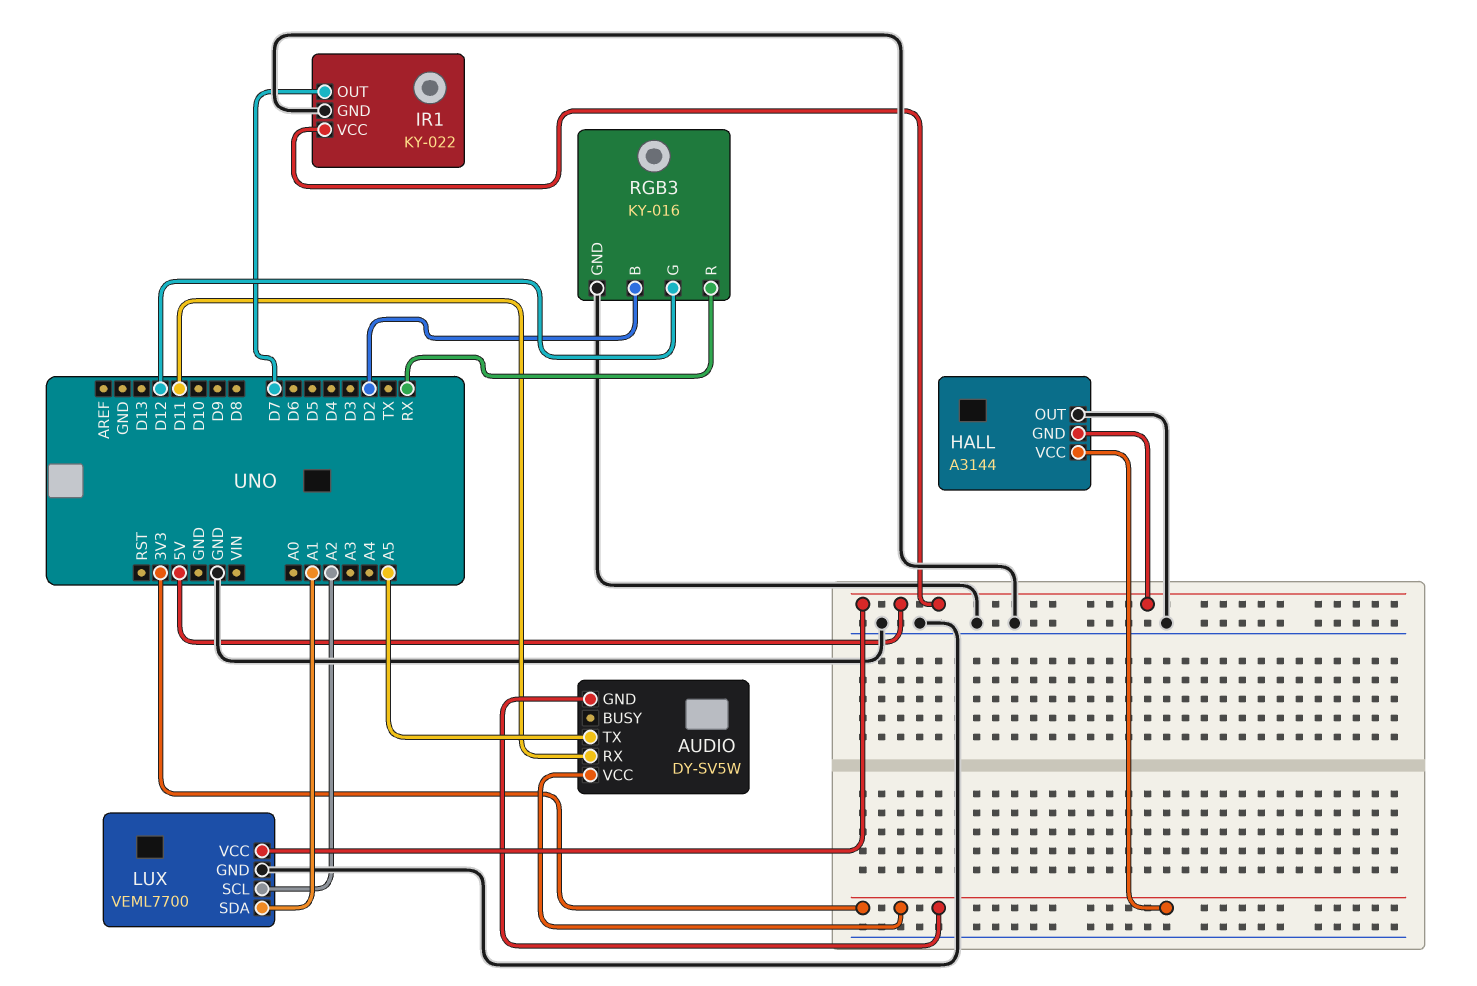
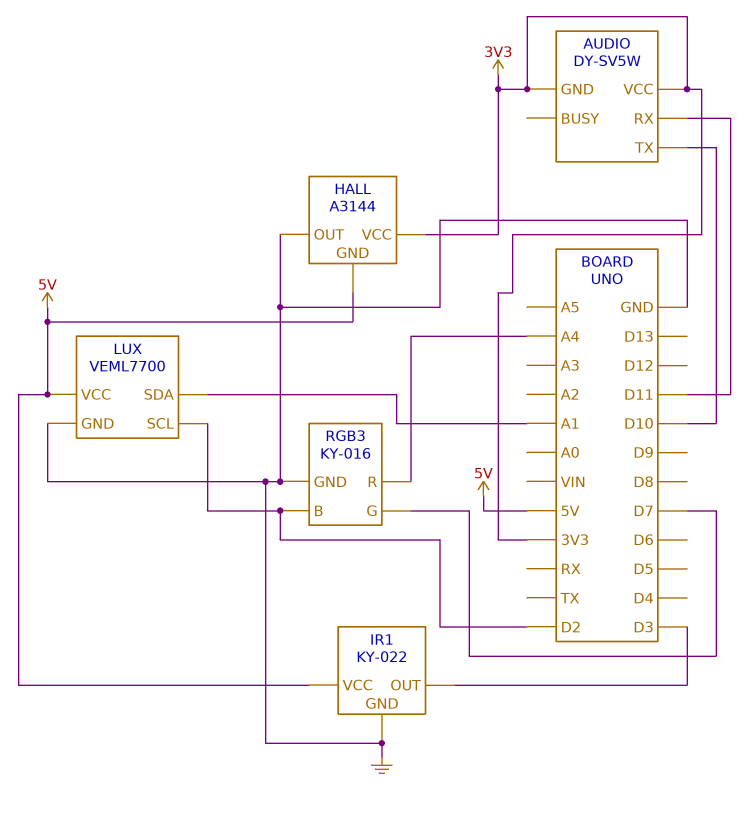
AUDIO pin TX: A5 -> D10
IR1 pin OUT: D7 -> D3
LUX pin SCL: A2 -> D2
RGB3 pin G: D12 -> D7
RGB3 pin R: RX -> A4

